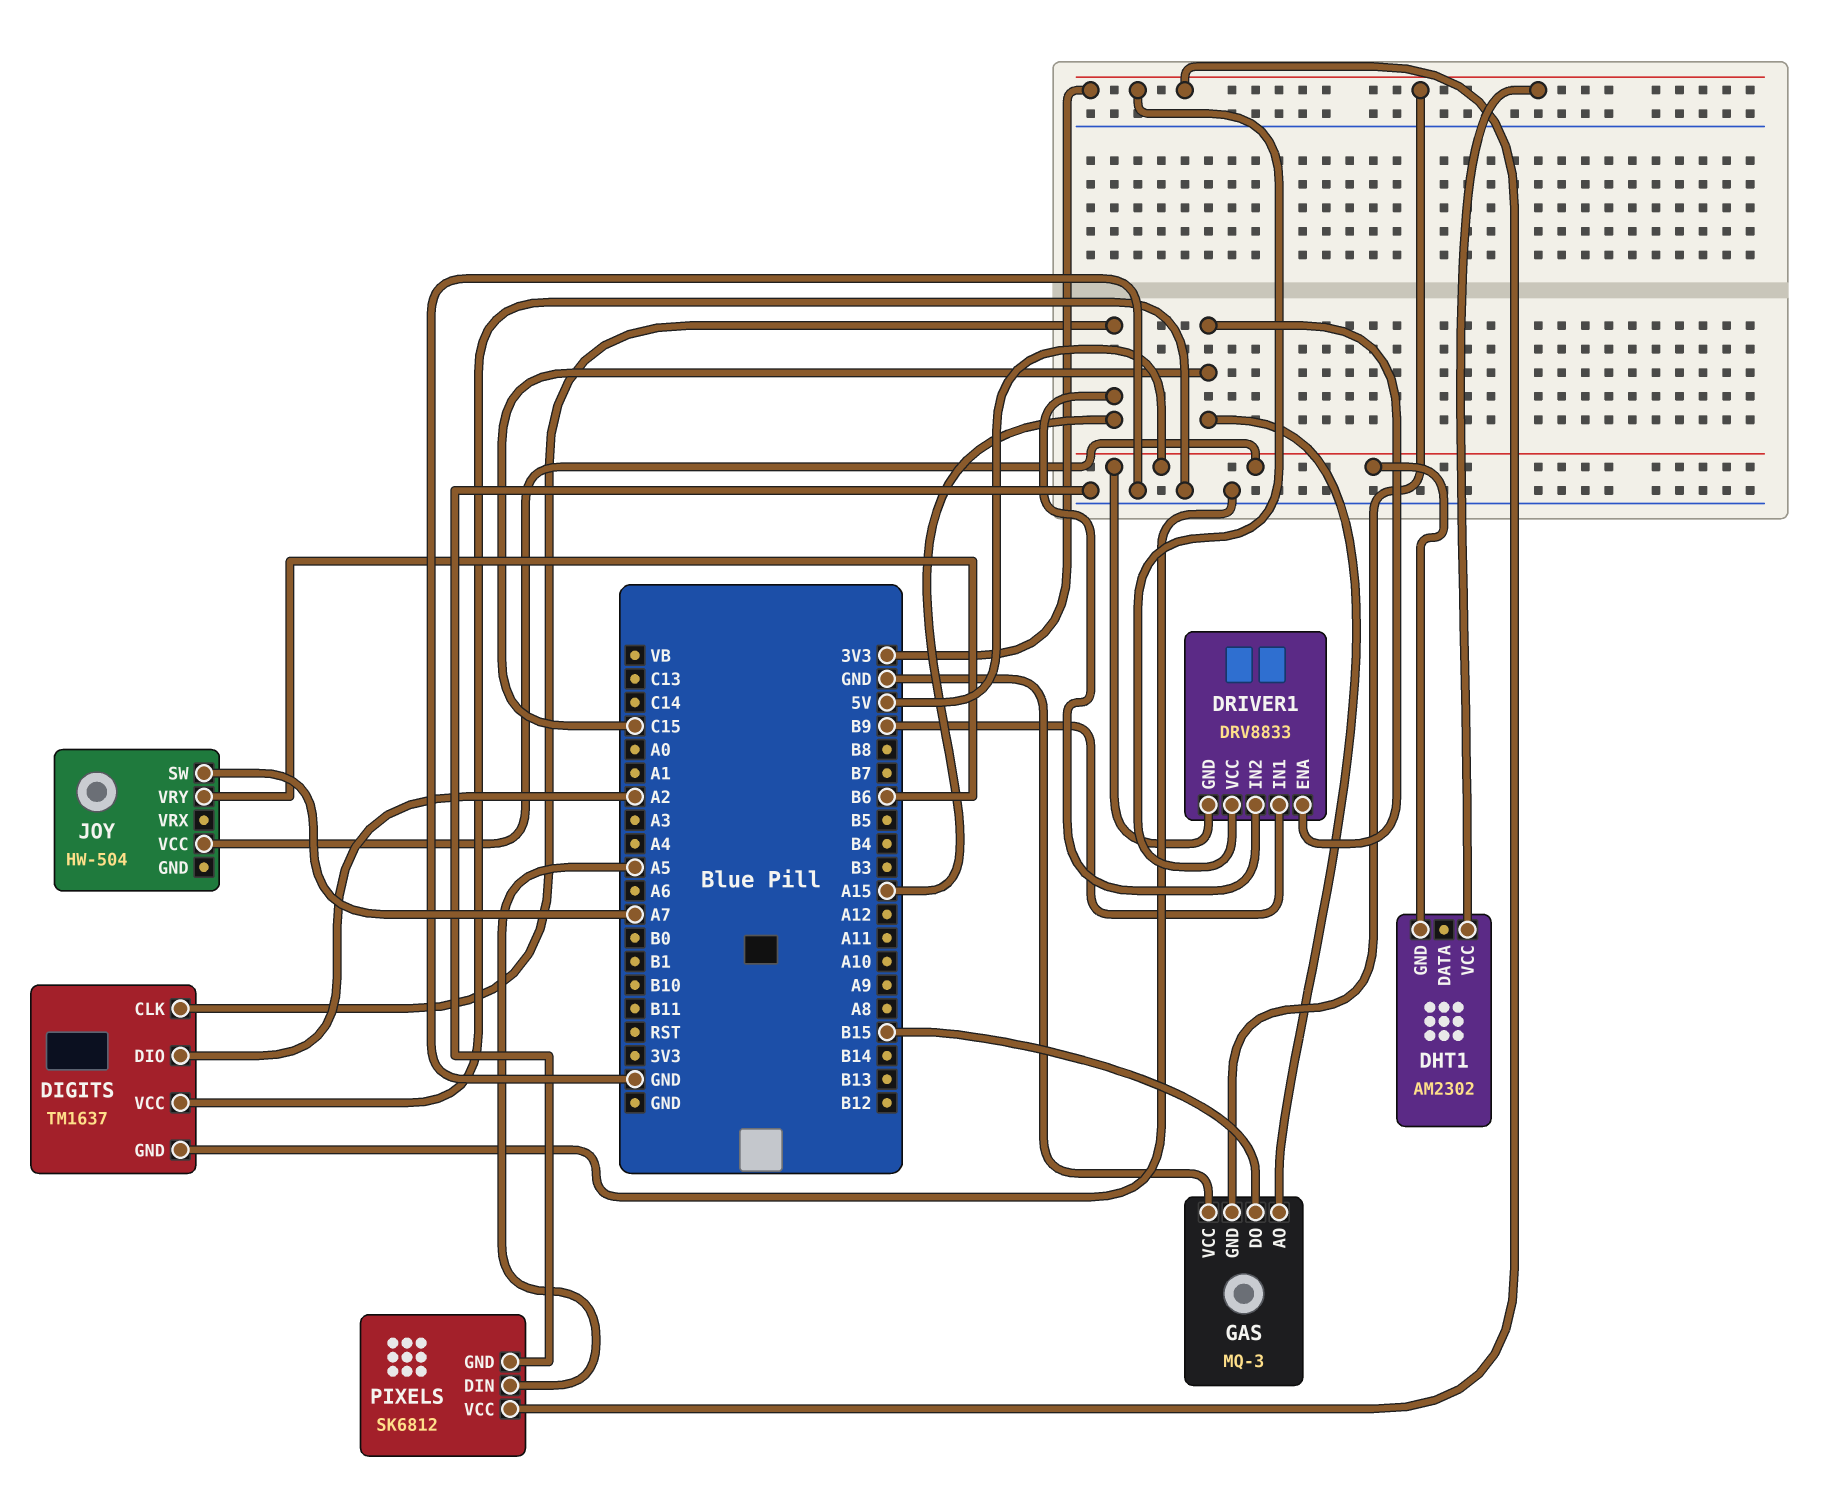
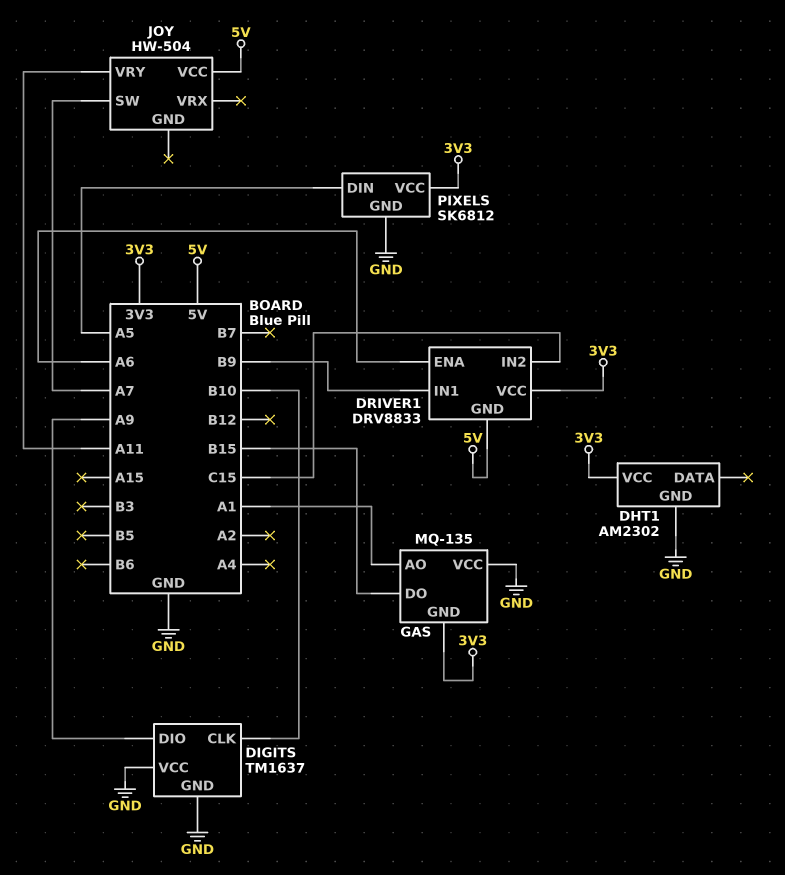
DHT1 pin GND: 5V -> GND
DIGITS pin CLK: A15 -> B10
DIGITS pin DIO: A2 -> A9
DRIVER1 pin ENA: C15 -> A6
DRIVER1 pin IN2: A15 -> C15
GAS: MQ-3 -> MQ-135
GAS pin AO: C15 -> A1
JOY pin VRY: B6 -> A11

